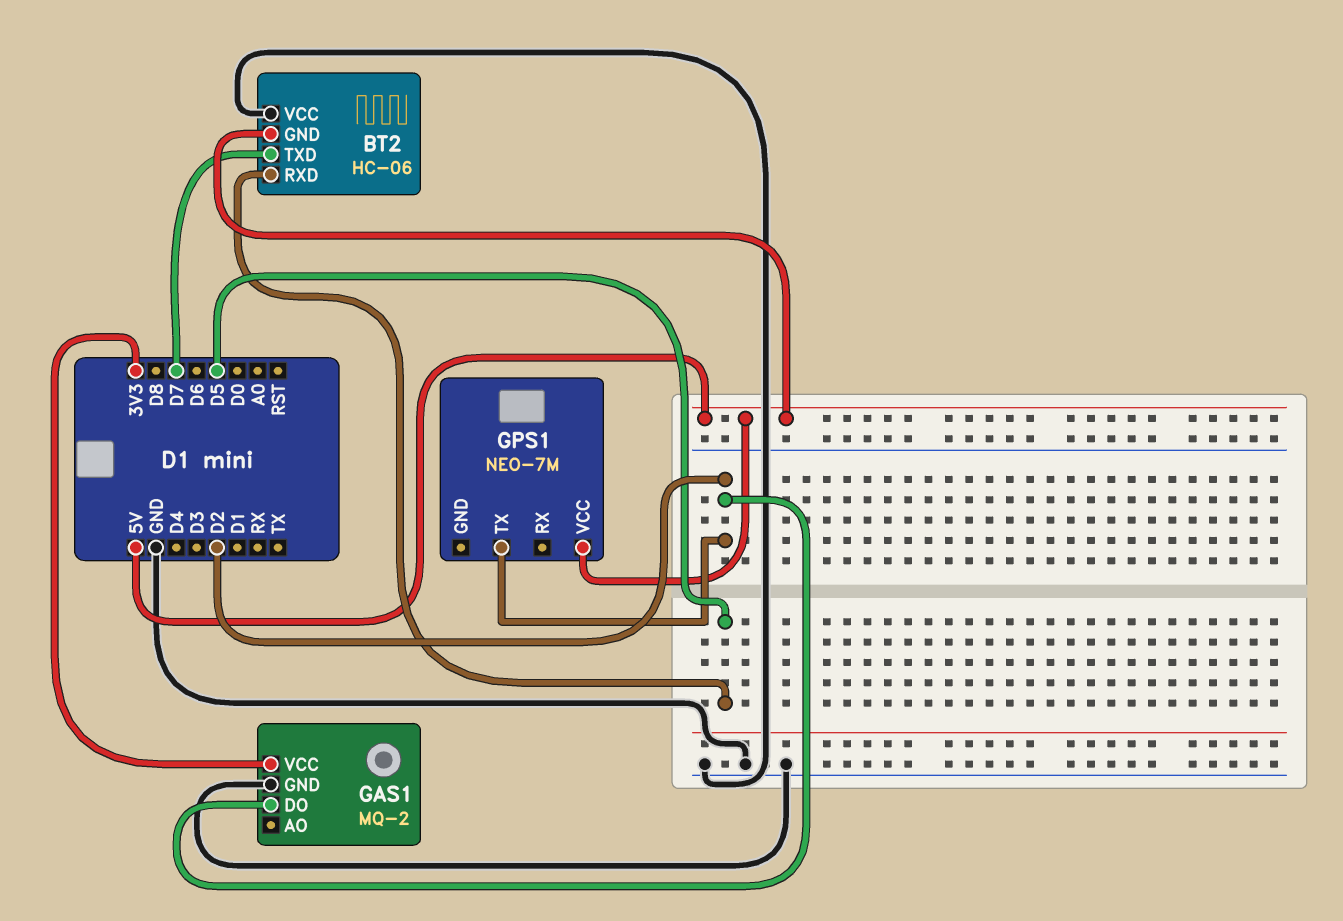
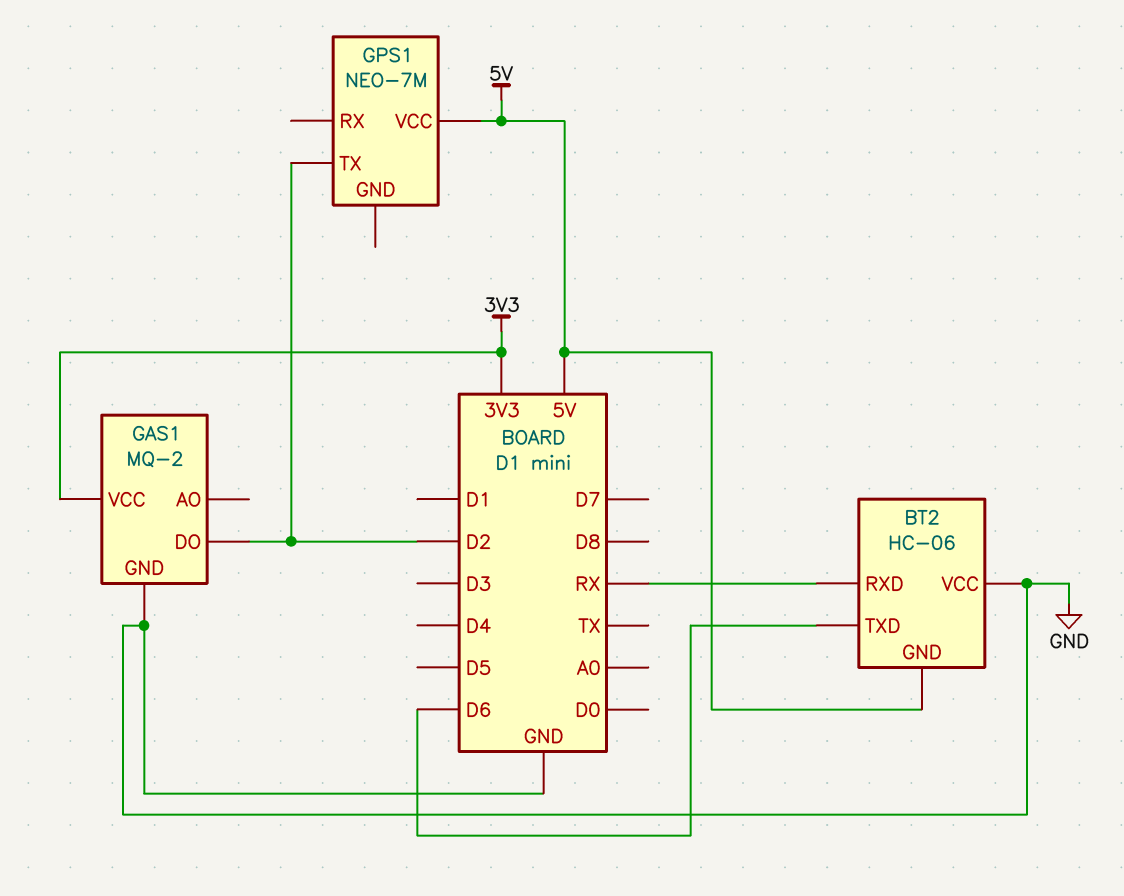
BT2 pin RXD: D5 -> RX
BT2 pin TXD: D7 -> D6

